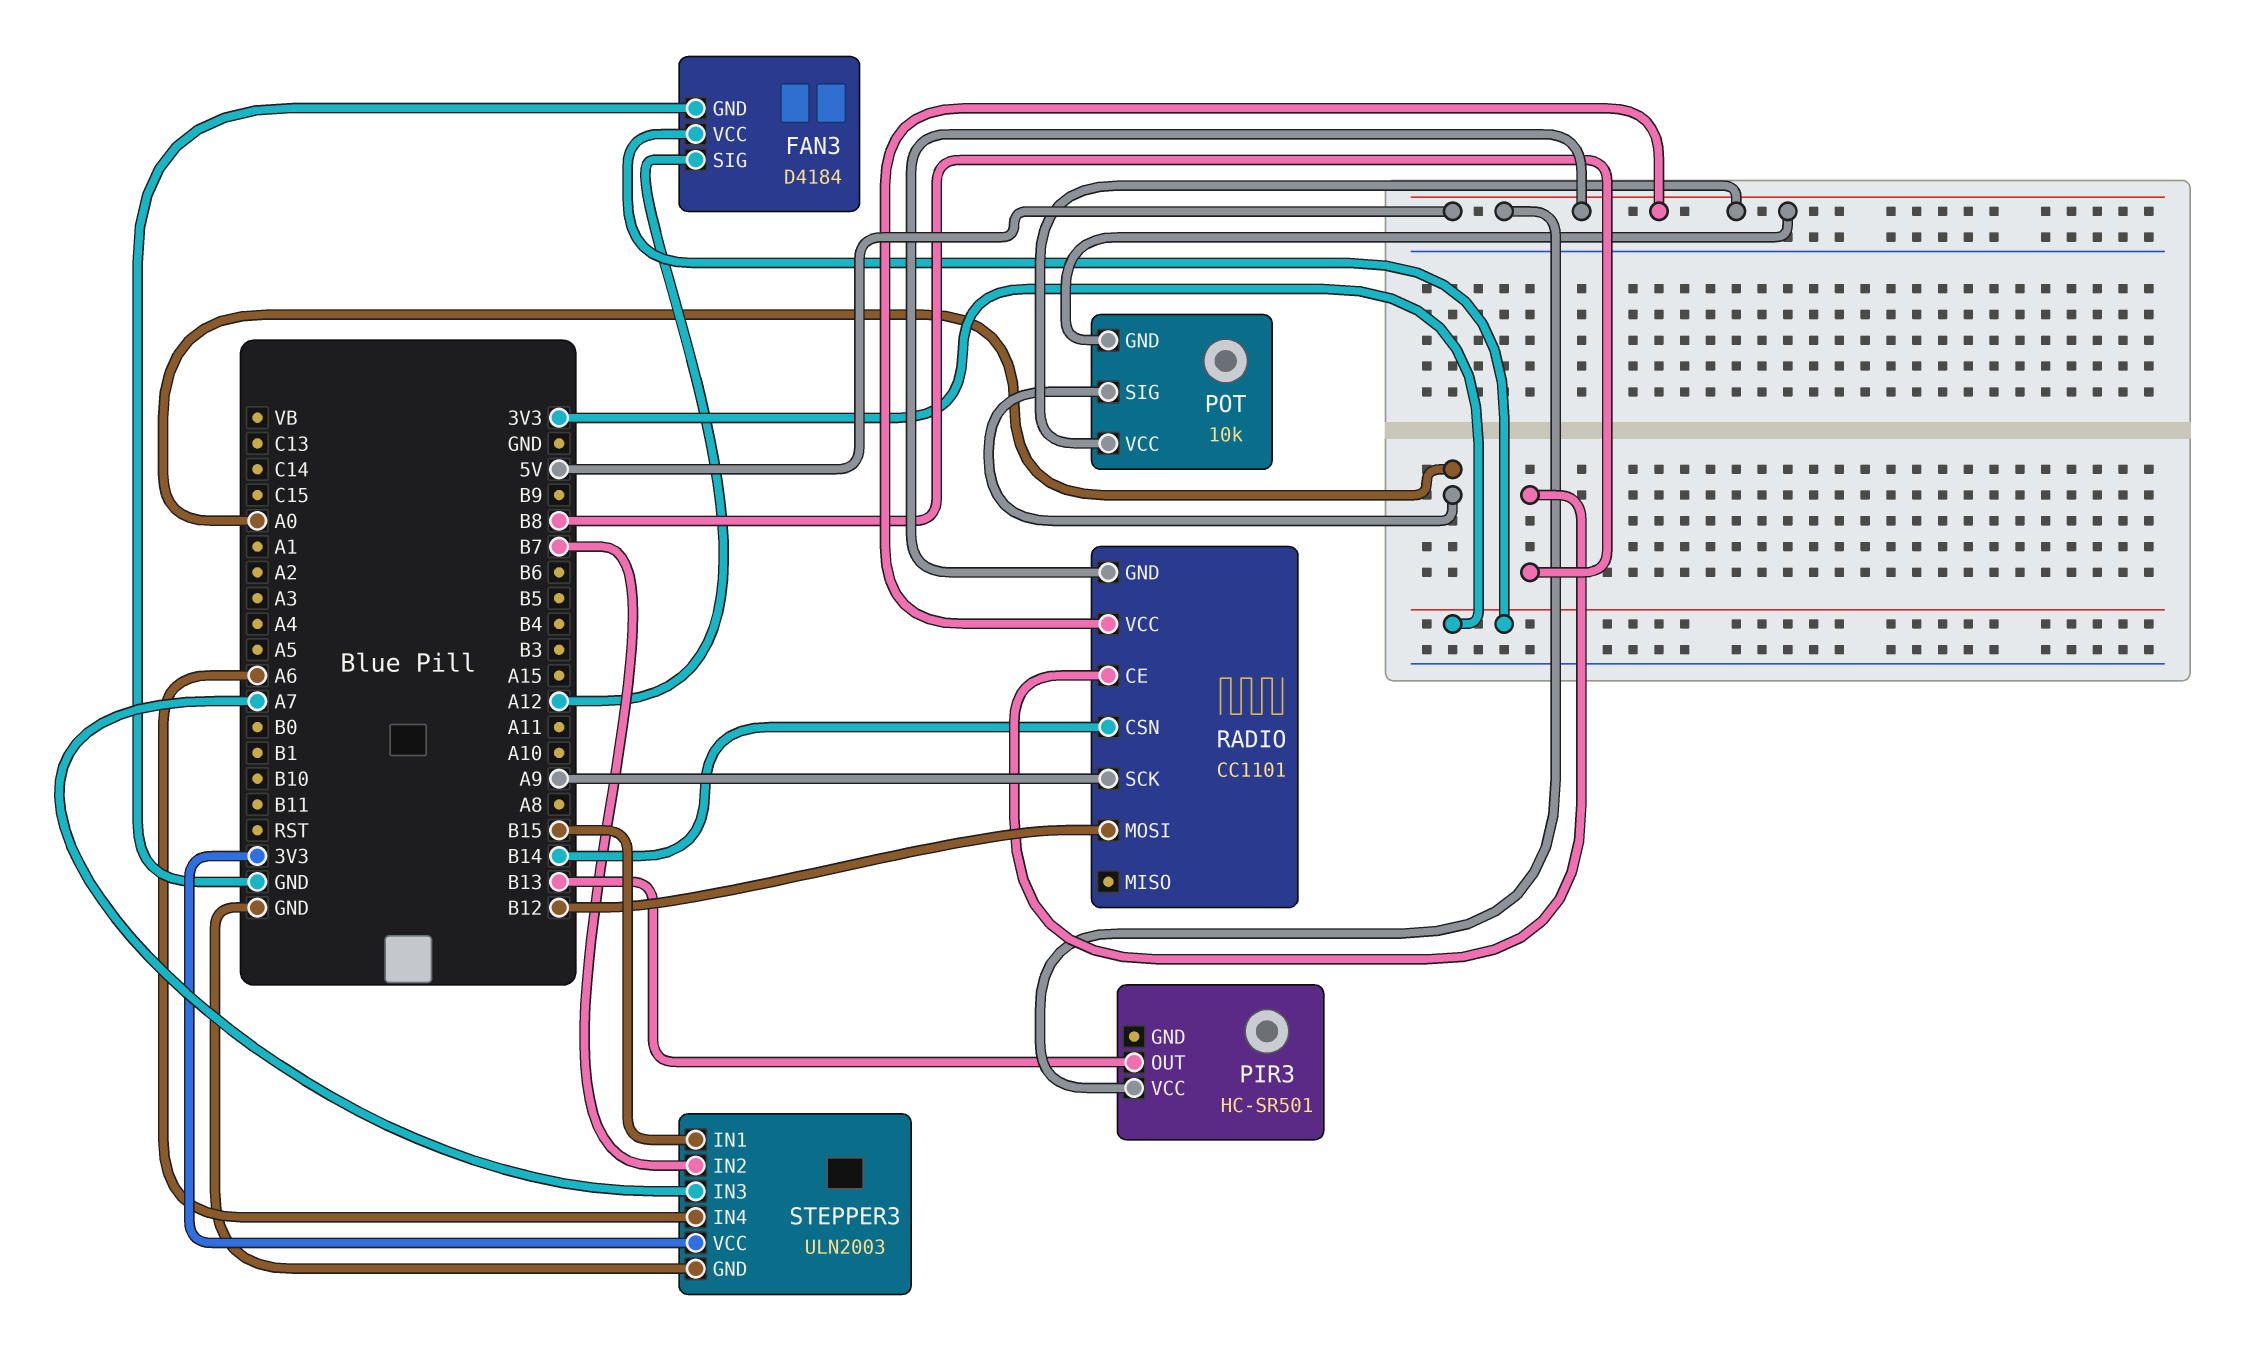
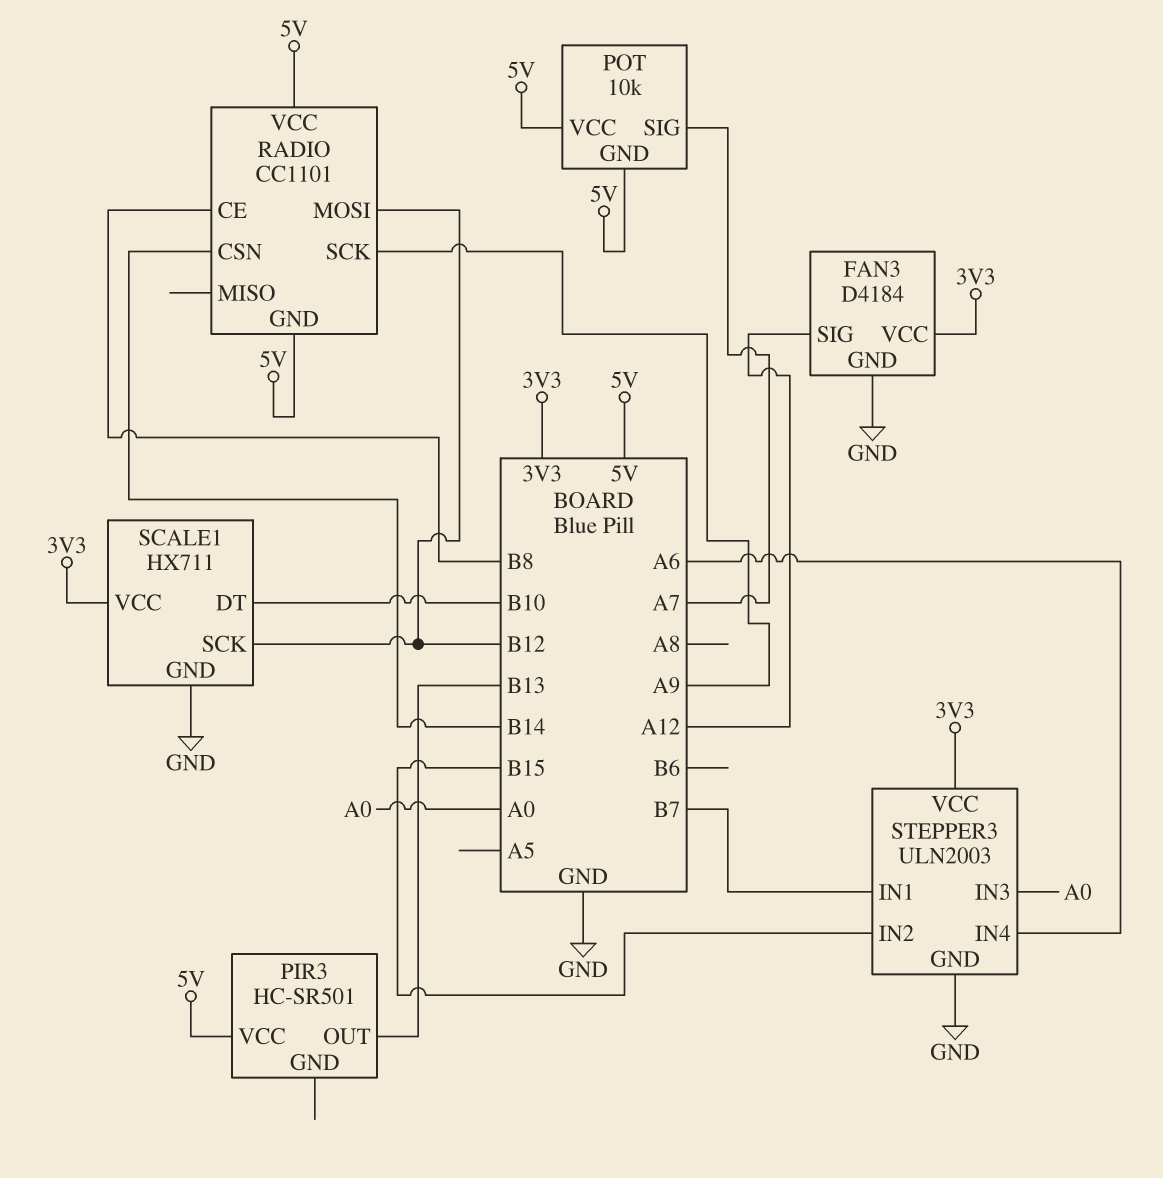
POT pin SIG: A0 -> A7
SCALE1: none -> HX711
SCALE1 pin DT: none -> B10
SCALE1 pin GND: none -> GND
SCALE1 pin SCK: none -> B12
SCALE1 pin VCC: none -> 3V3
STEPPER3 pin IN1: B15 -> B7
STEPPER3 pin IN2: B7 -> B15
STEPPER3 pin IN3: A7 -> A0

